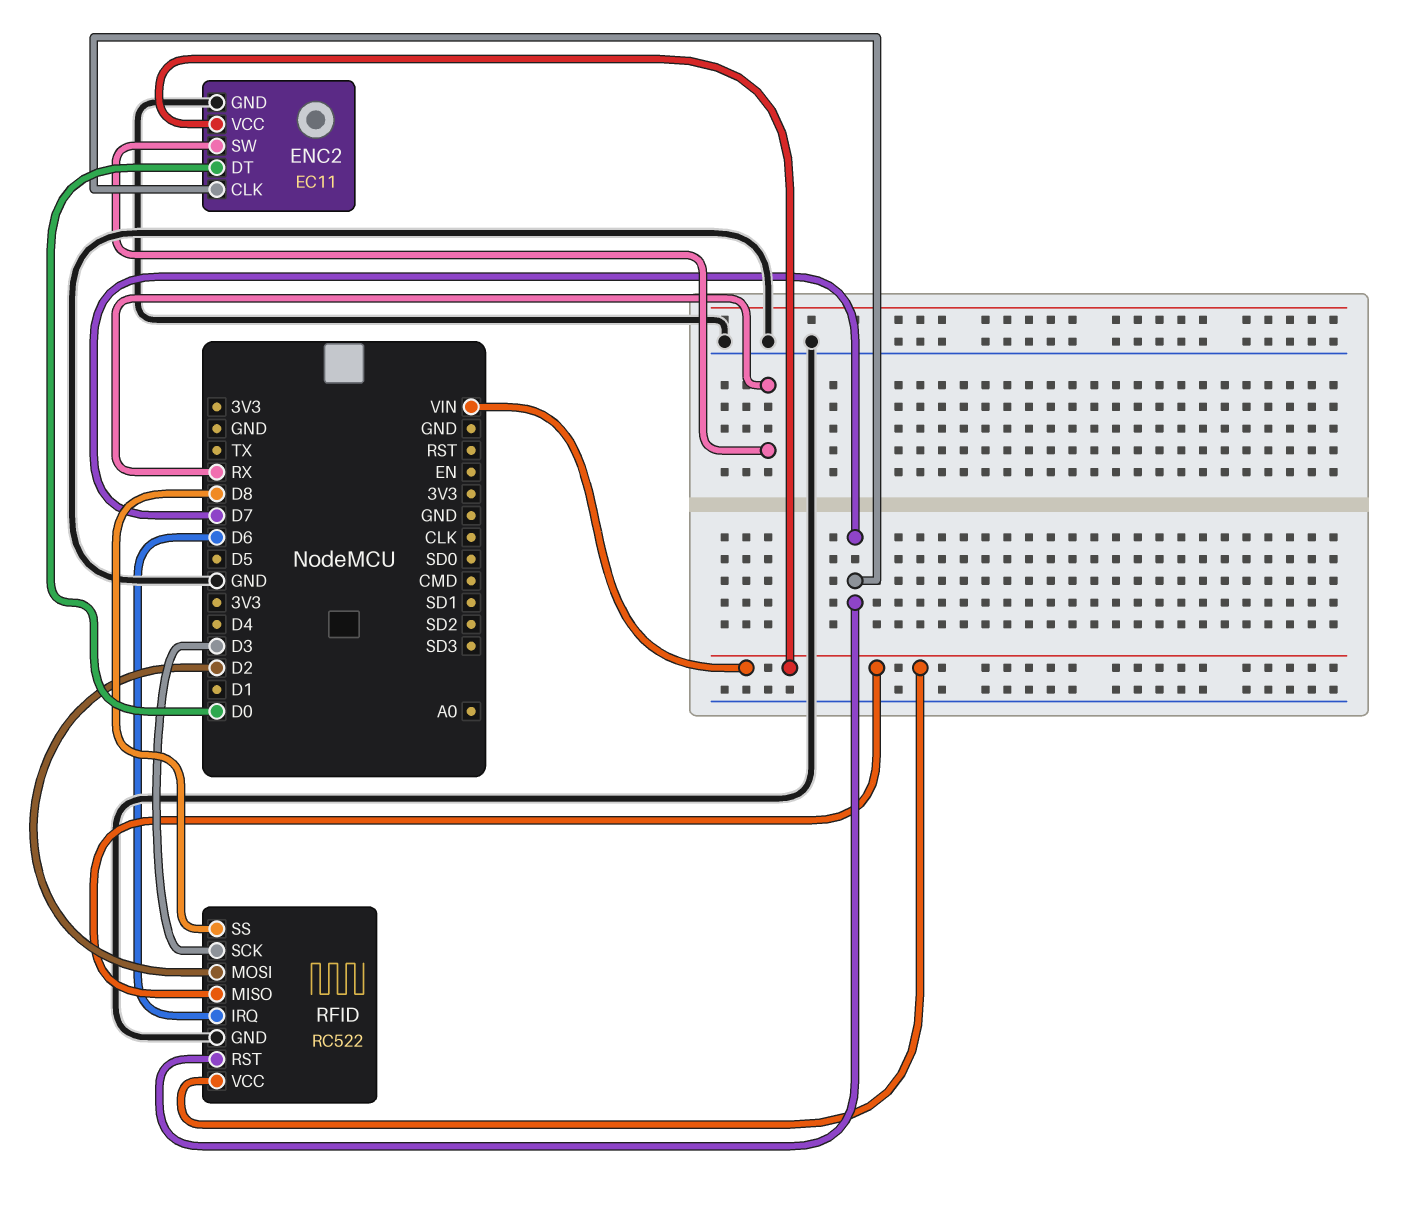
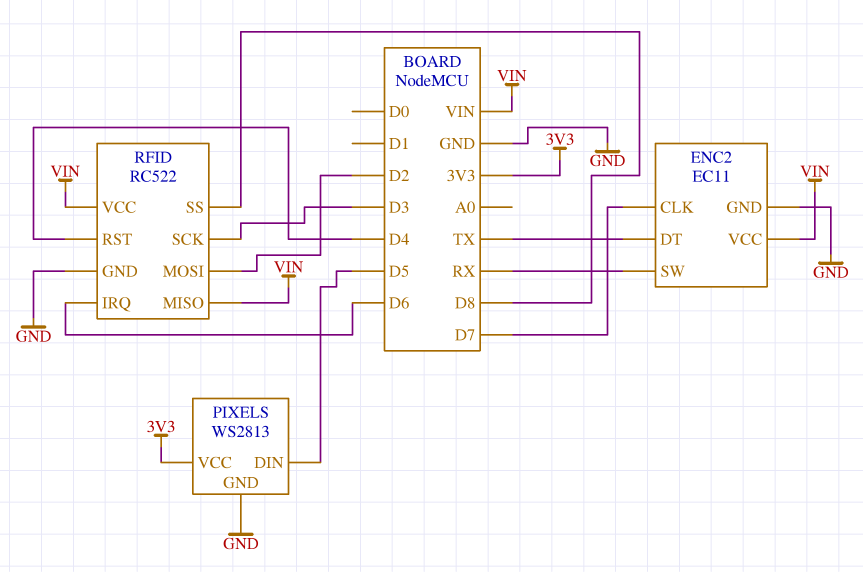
ENC2 pin DT: D0 -> TX
PIXELS: none -> WS2813
PIXELS pin DIN: none -> D5
PIXELS pin GND: none -> GND
PIXELS pin VCC: none -> 3V3
RFID pin RST: D7 -> D4

